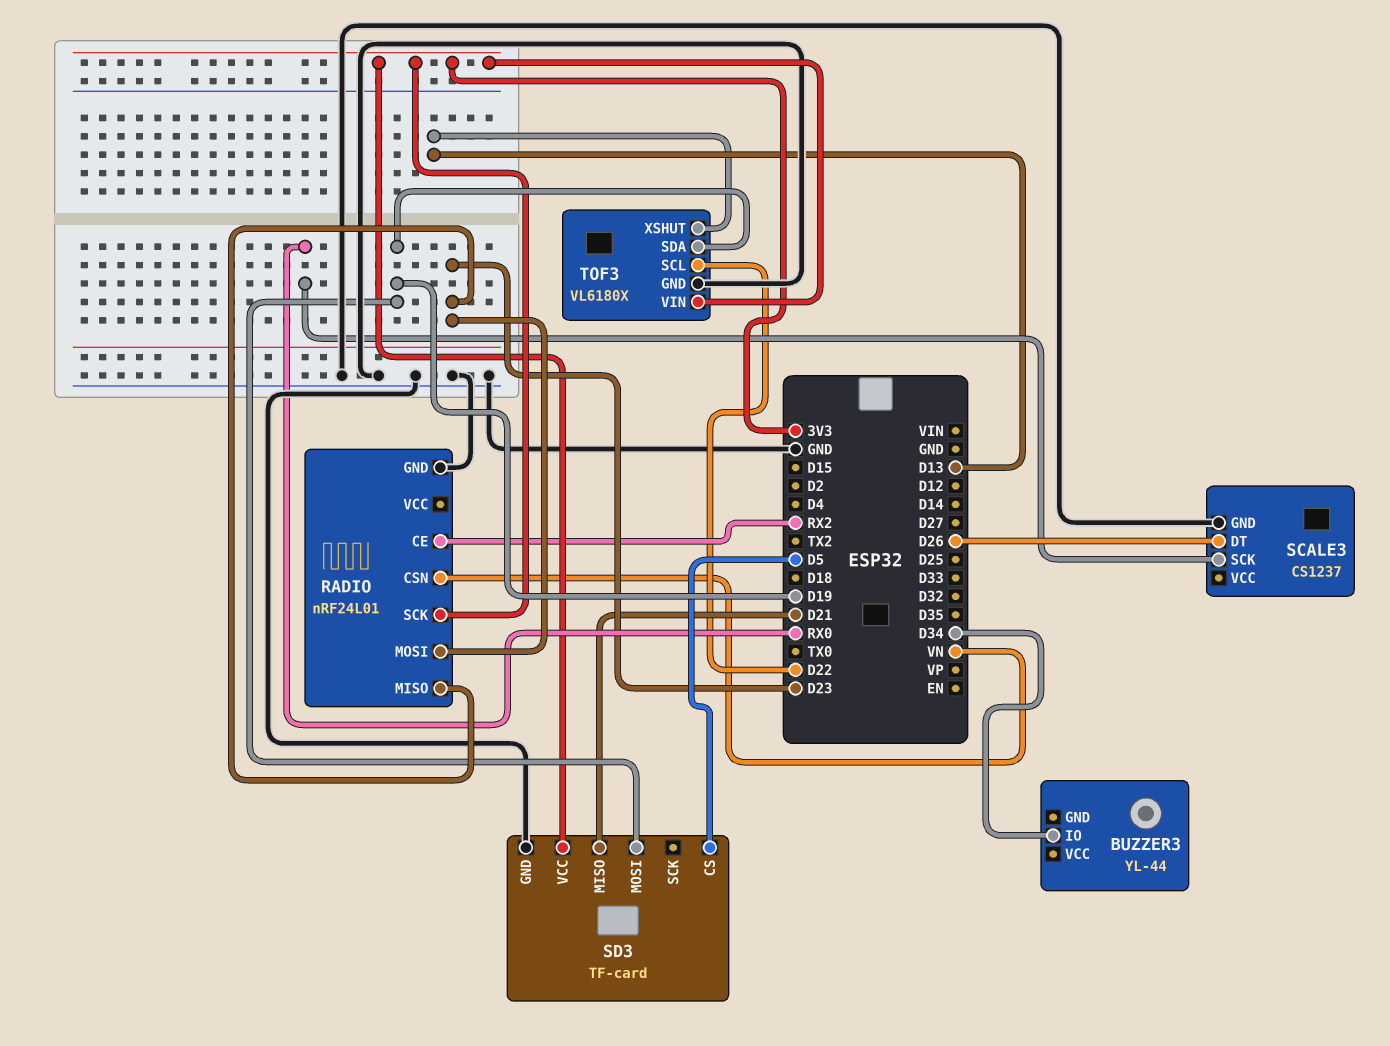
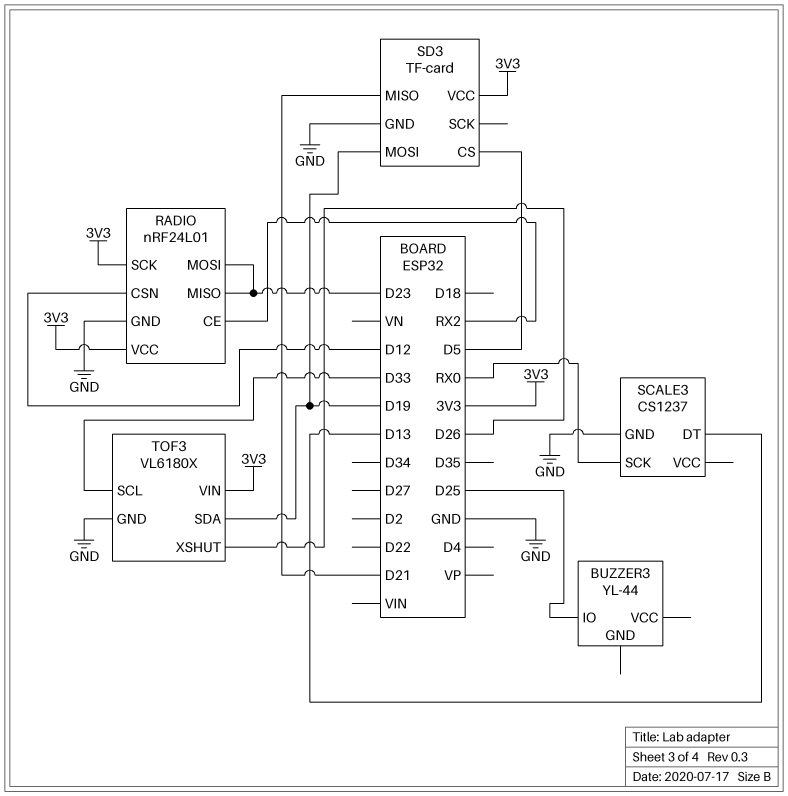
BUZZER3 pin IO: D34 -> D25
RADIO pin CSN: VN -> D12
RADIO pin VCC: none -> 3V3
SCALE3 pin DT: D26 -> D13
TOF3 pin SCL: D22 -> D33
TOF3 pin XSHUT: D13 -> D26

